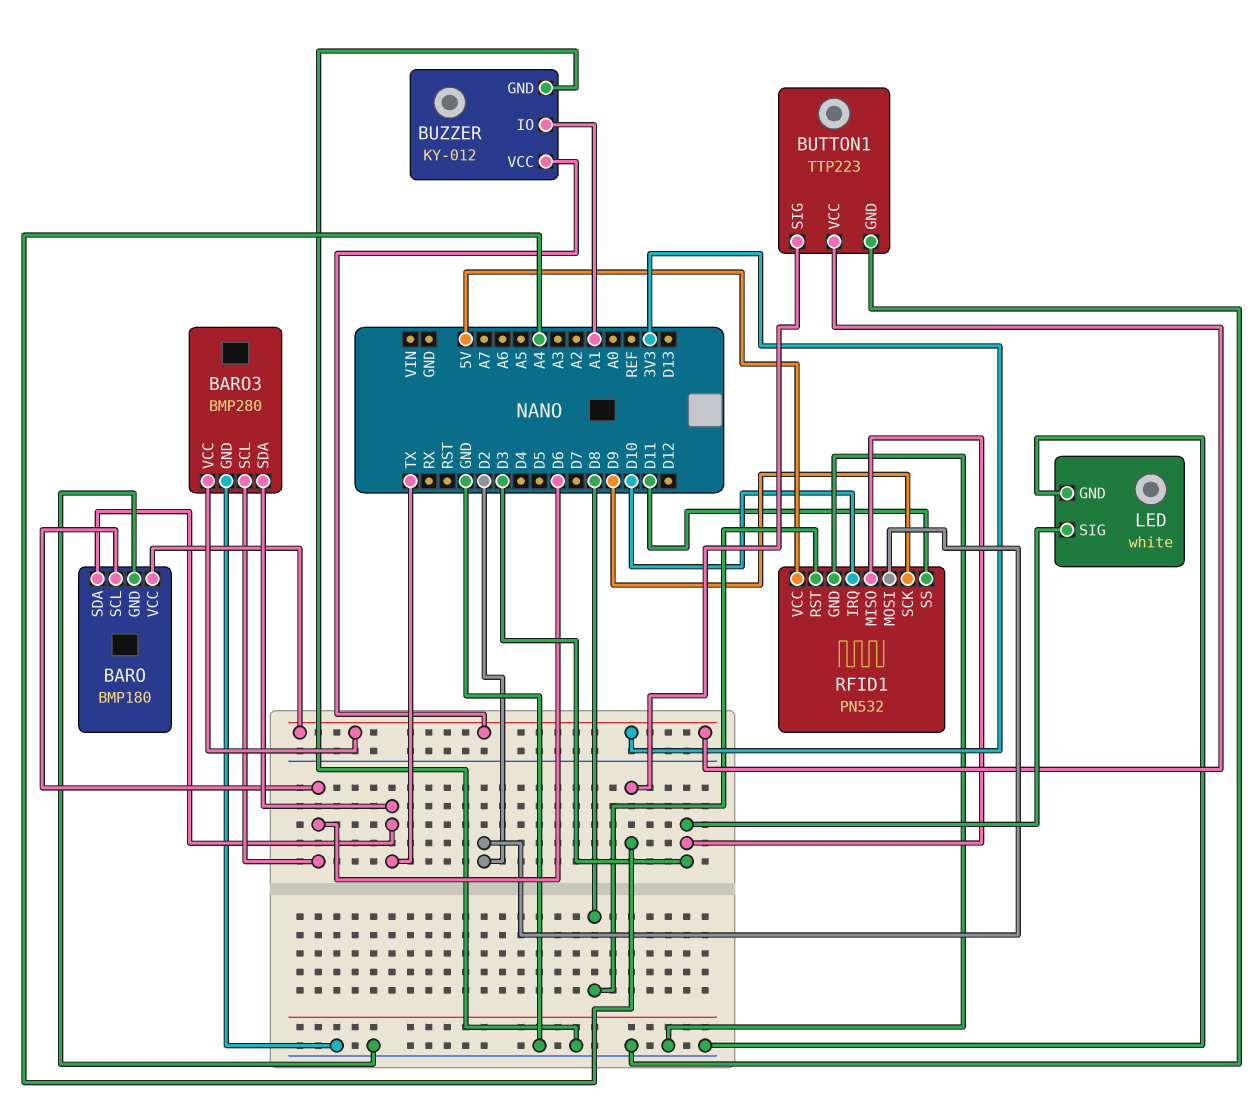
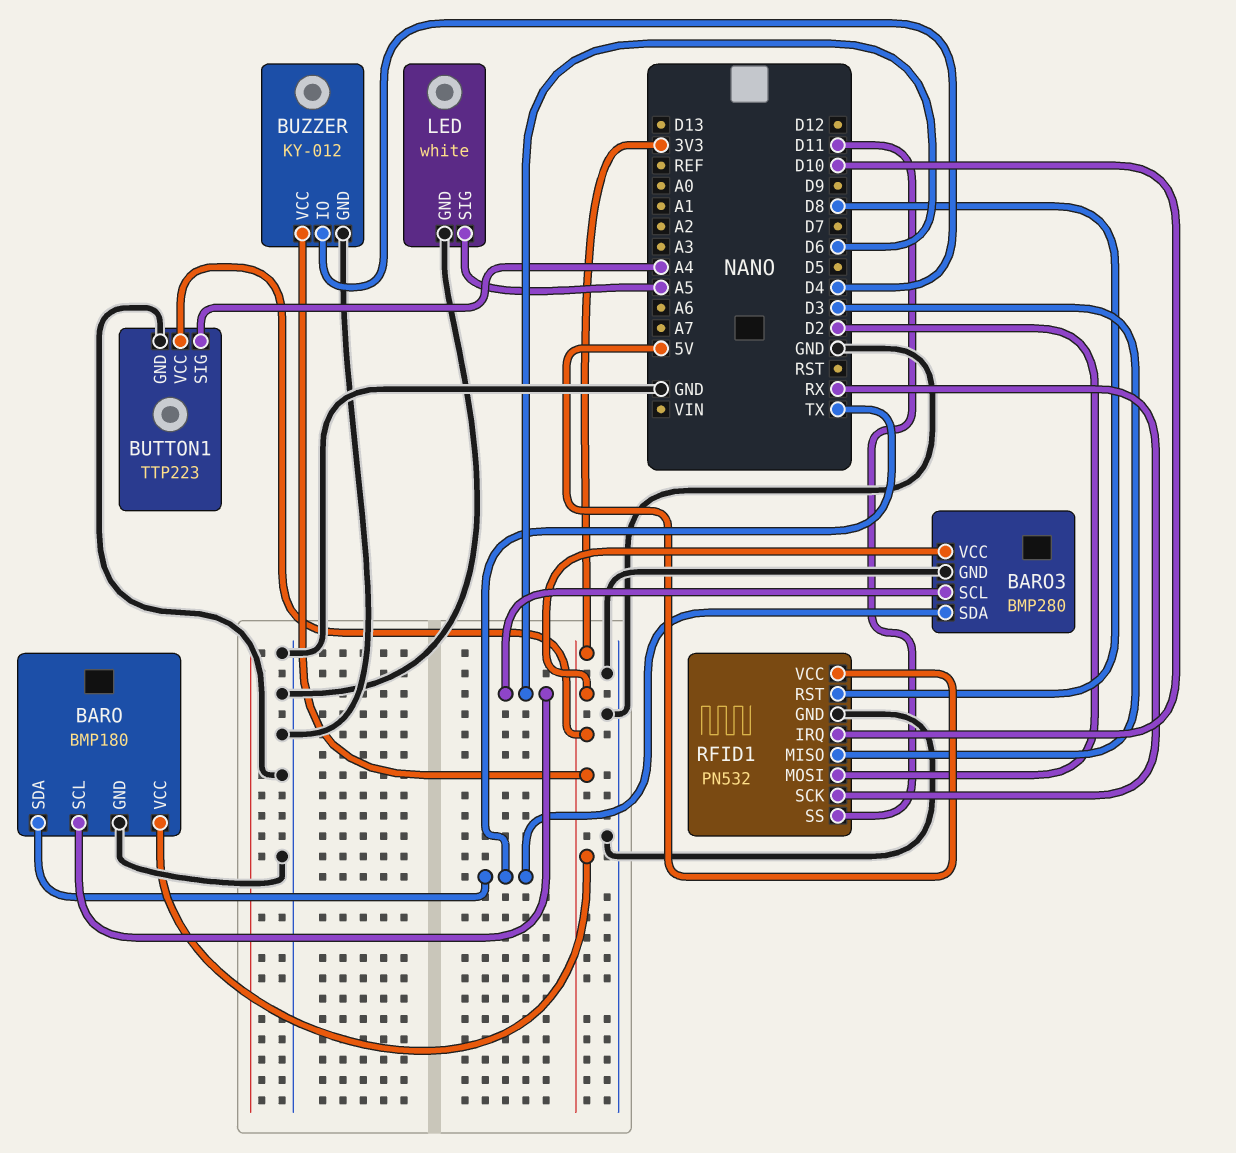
BUZZER pin IO: A1 -> D4
LED pin SIG: D3 -> A5
RFID1 pin SCK: D9 -> RX

